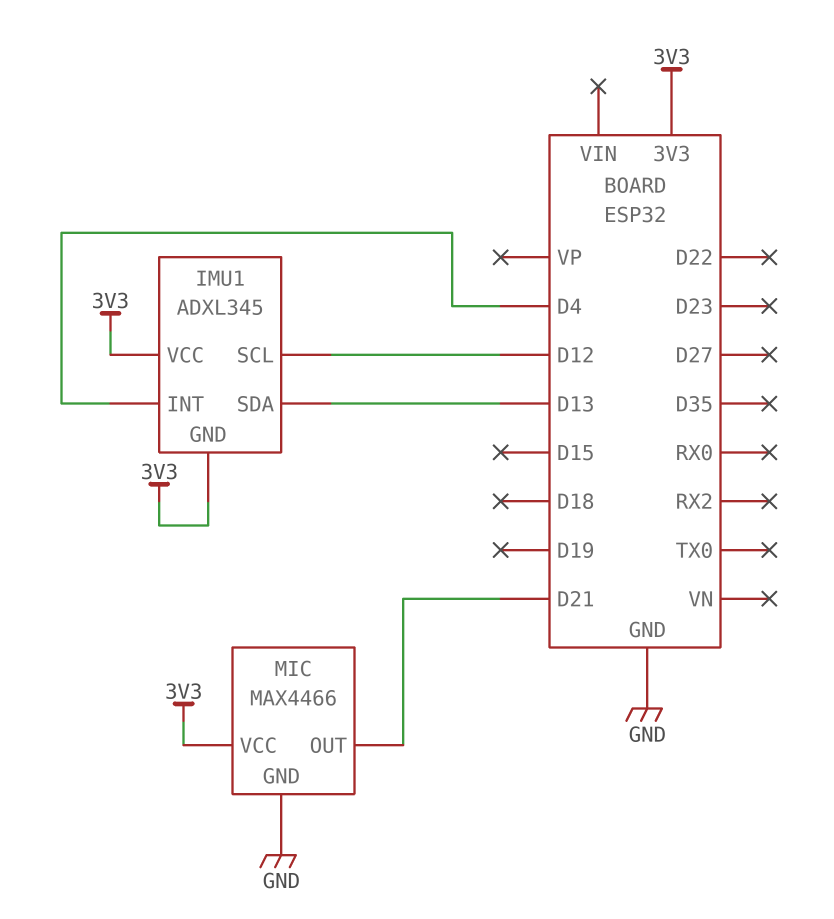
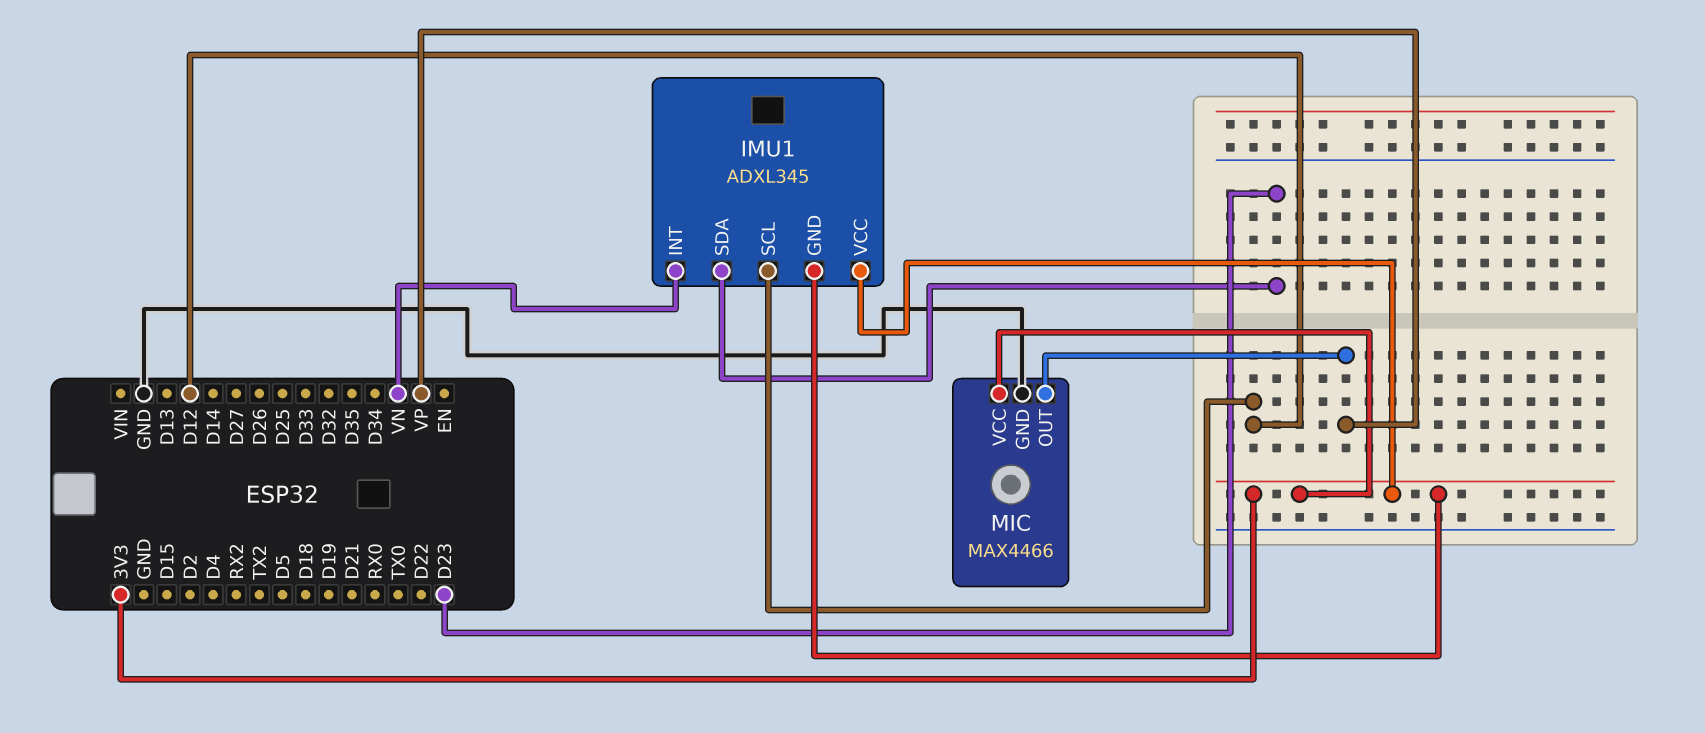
IMU1 pin INT: D4 -> VN
IMU1 pin SDA: D13 -> D23
MIC pin OUT: D21 -> VP

